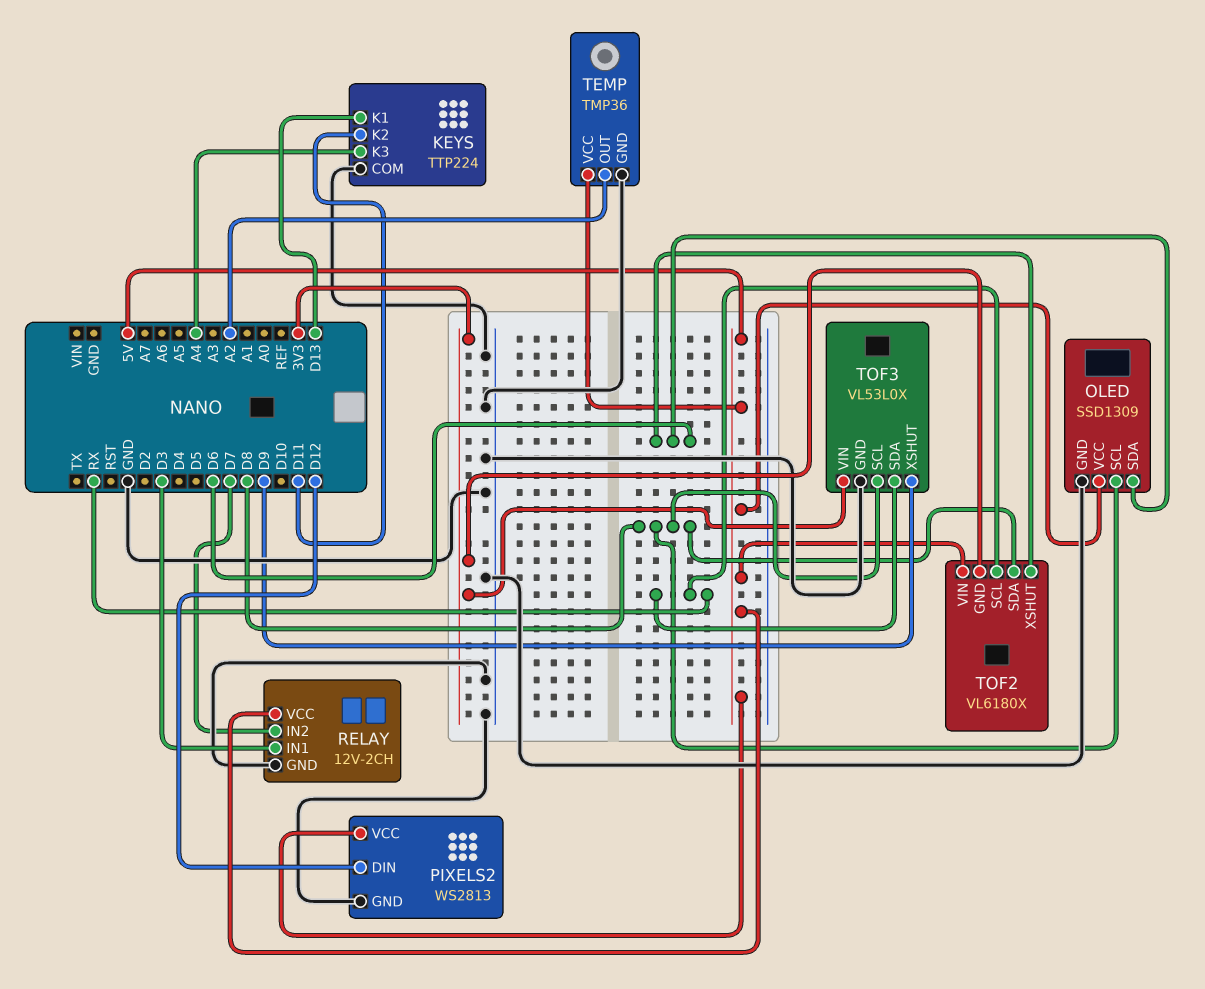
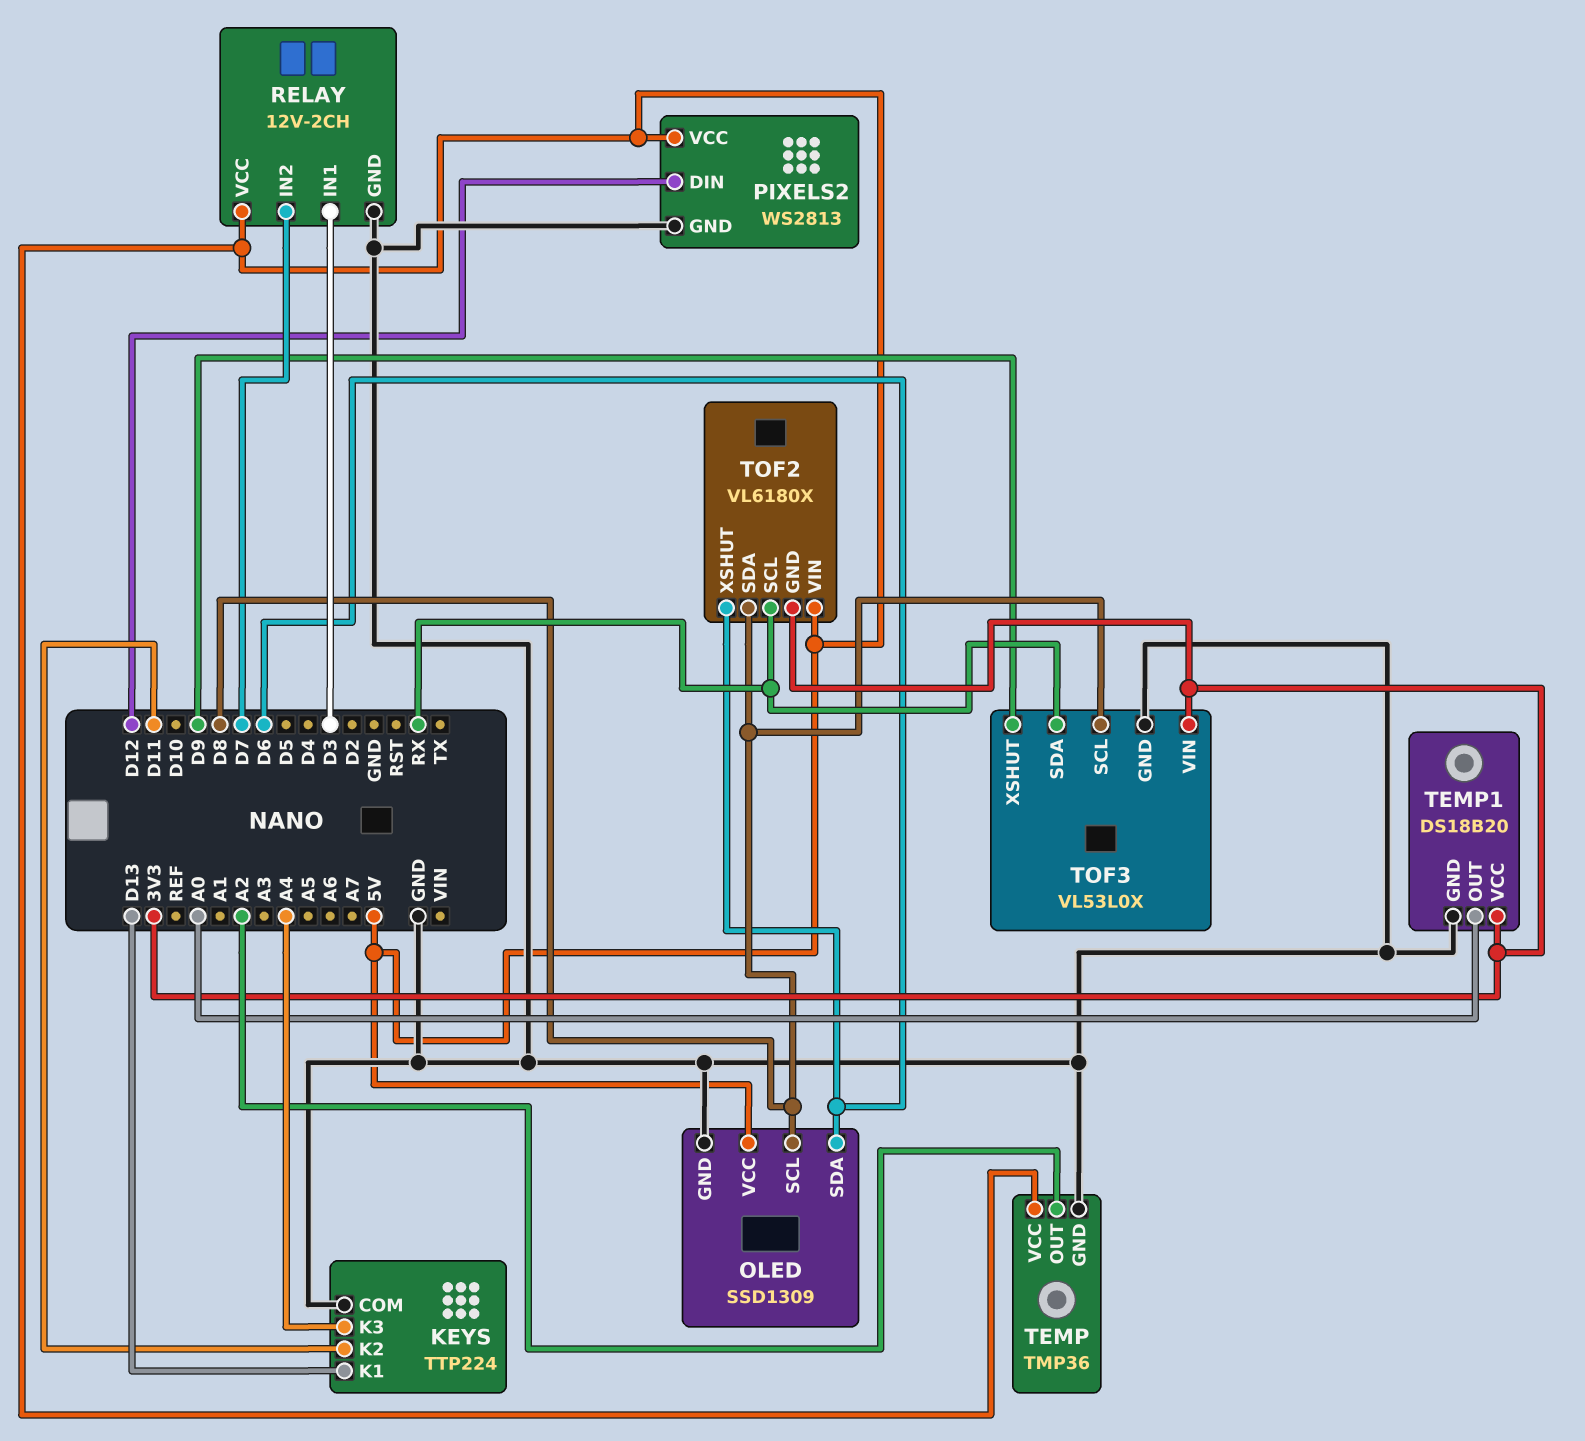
TEMP1: none -> DS18B20
TEMP1 pin GND: none -> GND
TEMP1 pin OUT: none -> A0
TEMP1 pin VCC: none -> 3V3

